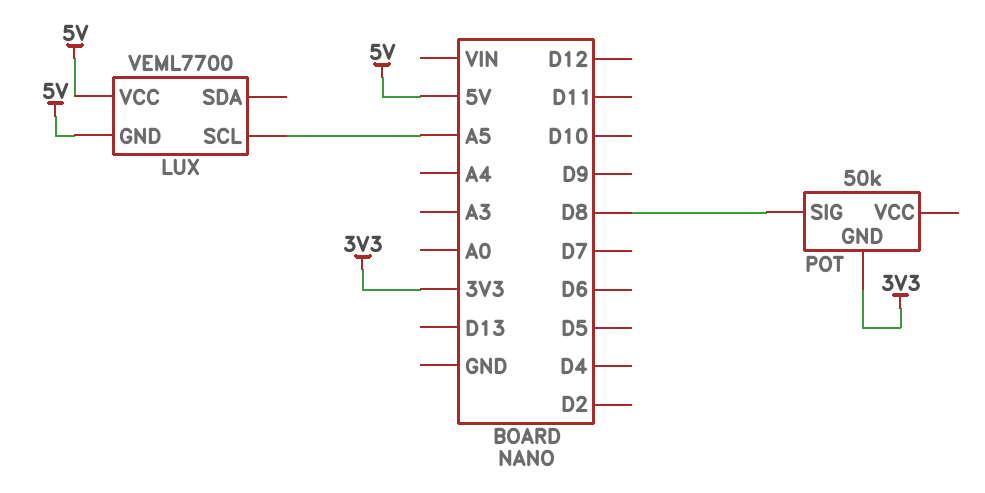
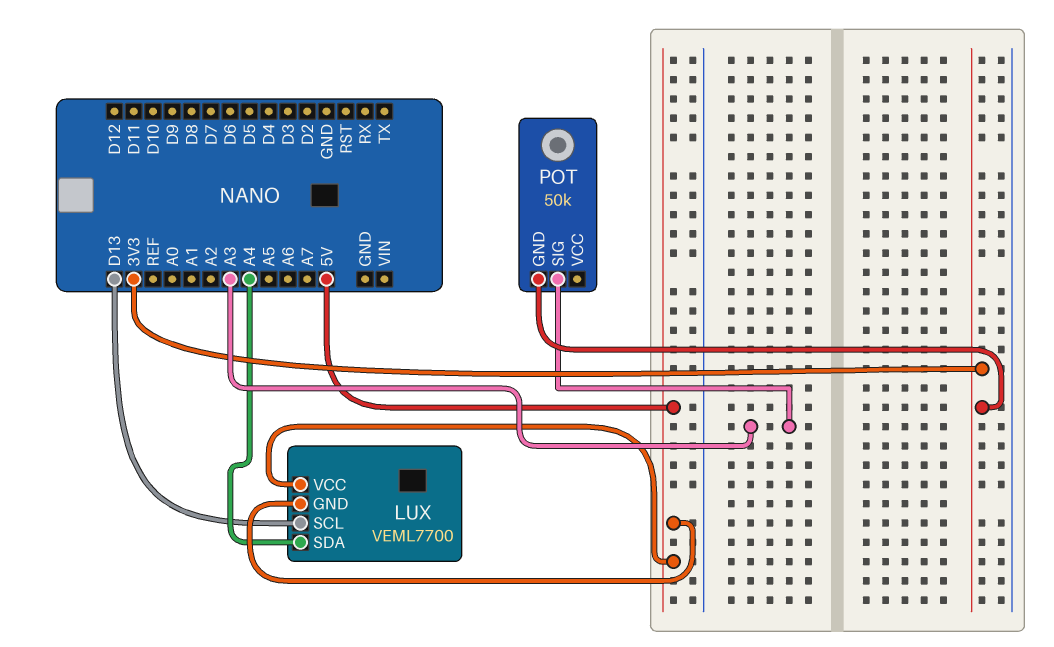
LUX pin SCL: A5 -> D13
LUX pin SDA: none -> A4
POT pin SIG: D8 -> A3

